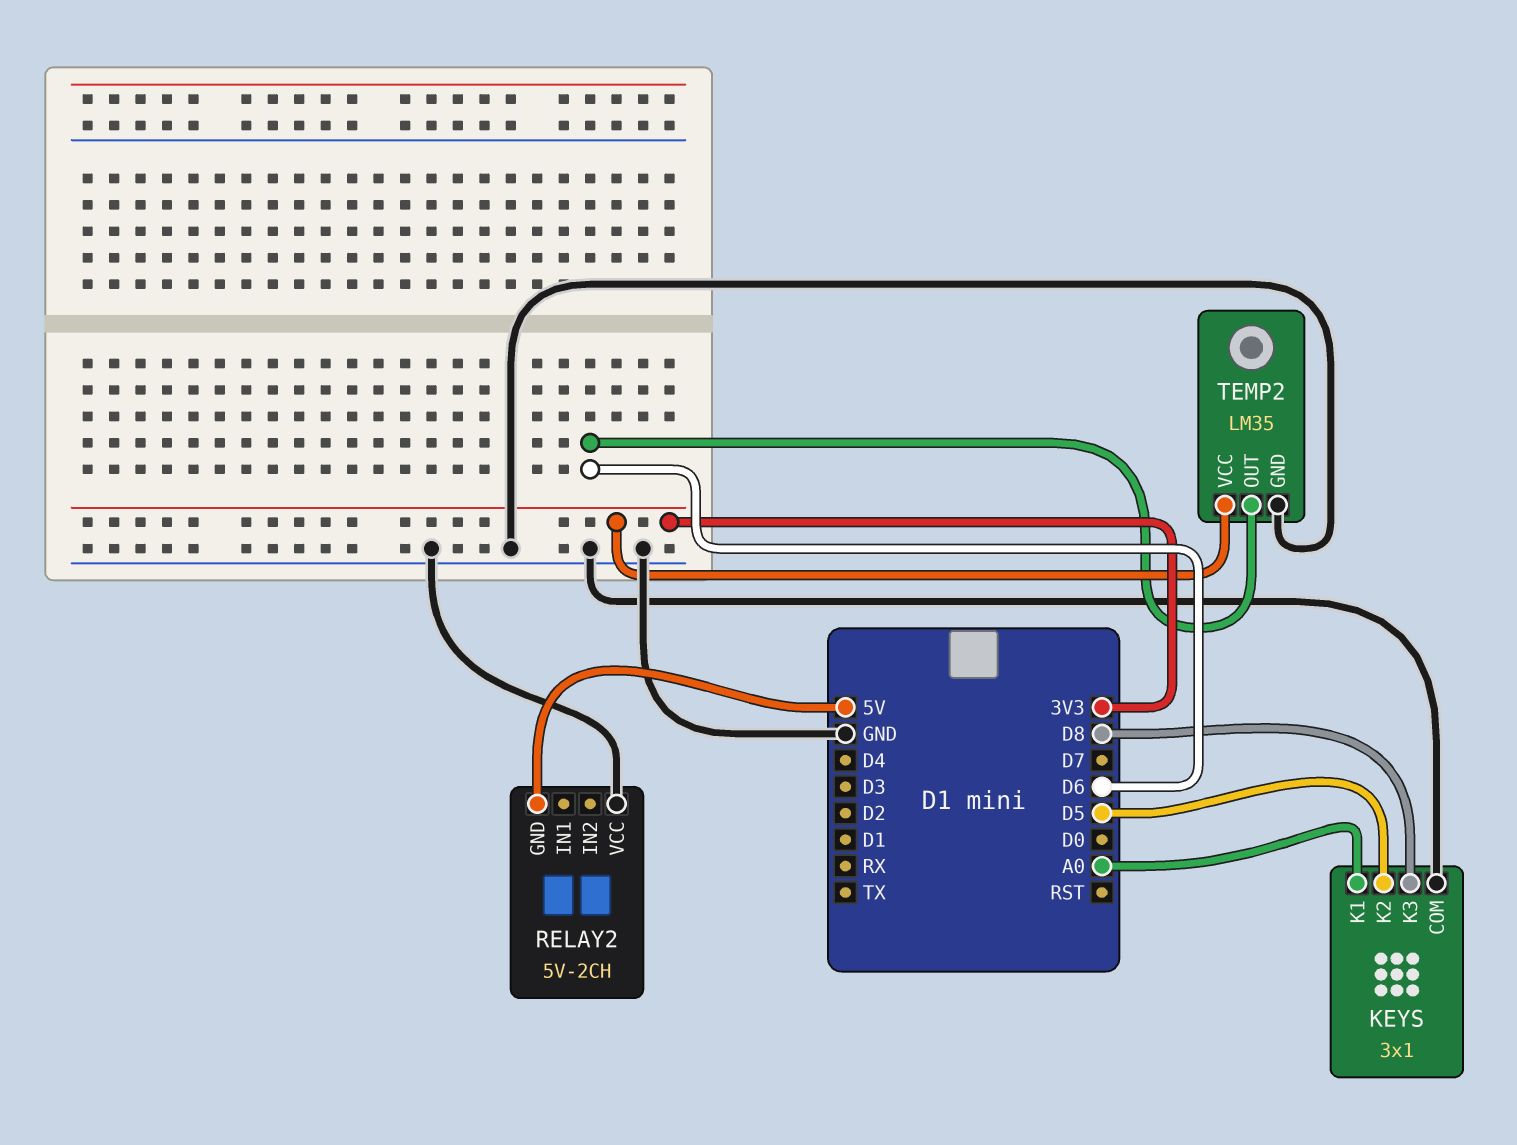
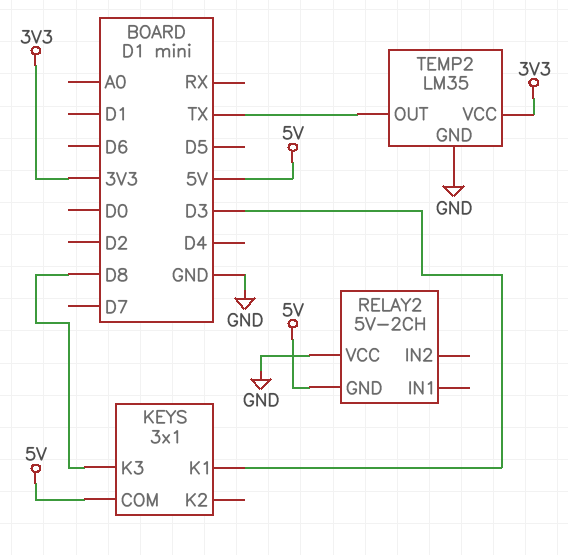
KEYS pin COM: GND -> 5V
KEYS pin K1: A0 -> D3
KEYS pin K2: D5 -> none
TEMP2 pin OUT: D6 -> TX

